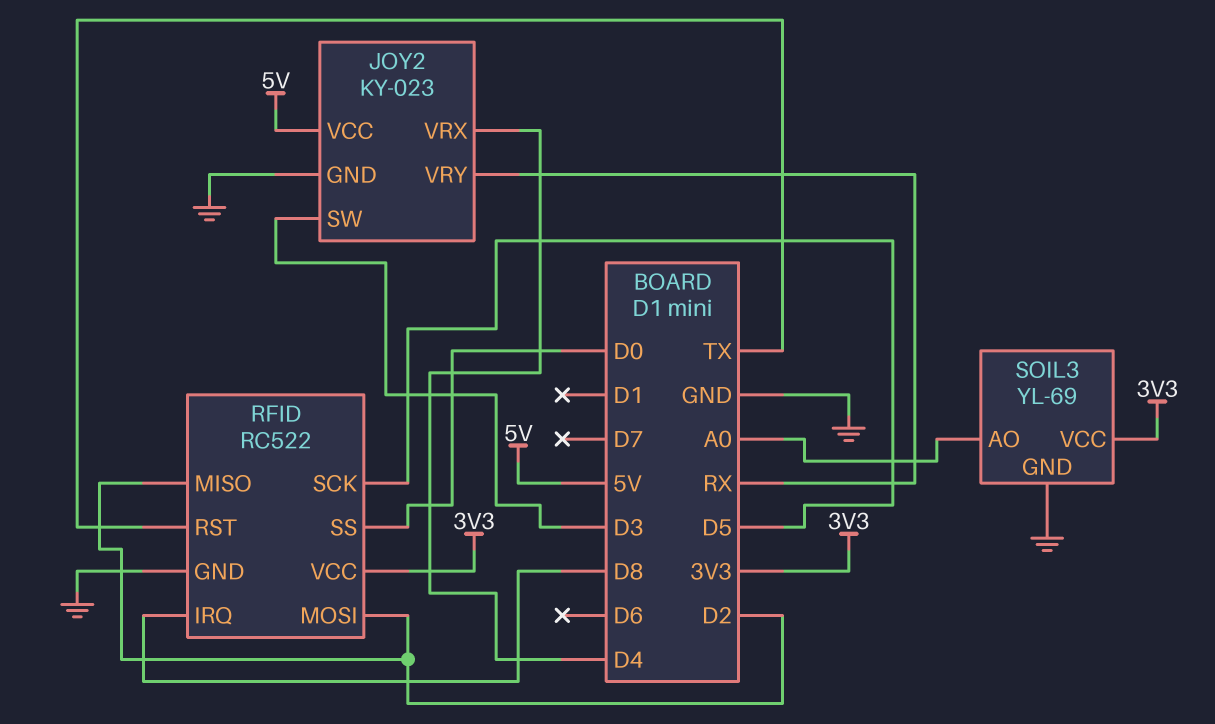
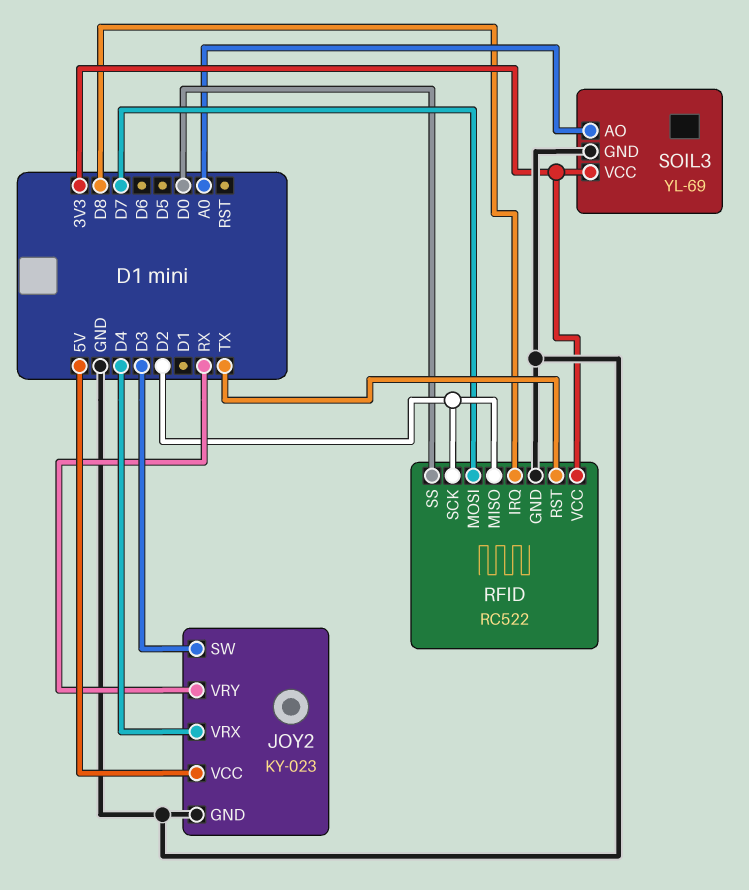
RFID pin MOSI: D2 -> D7
RFID pin SCK: D5 -> D2

